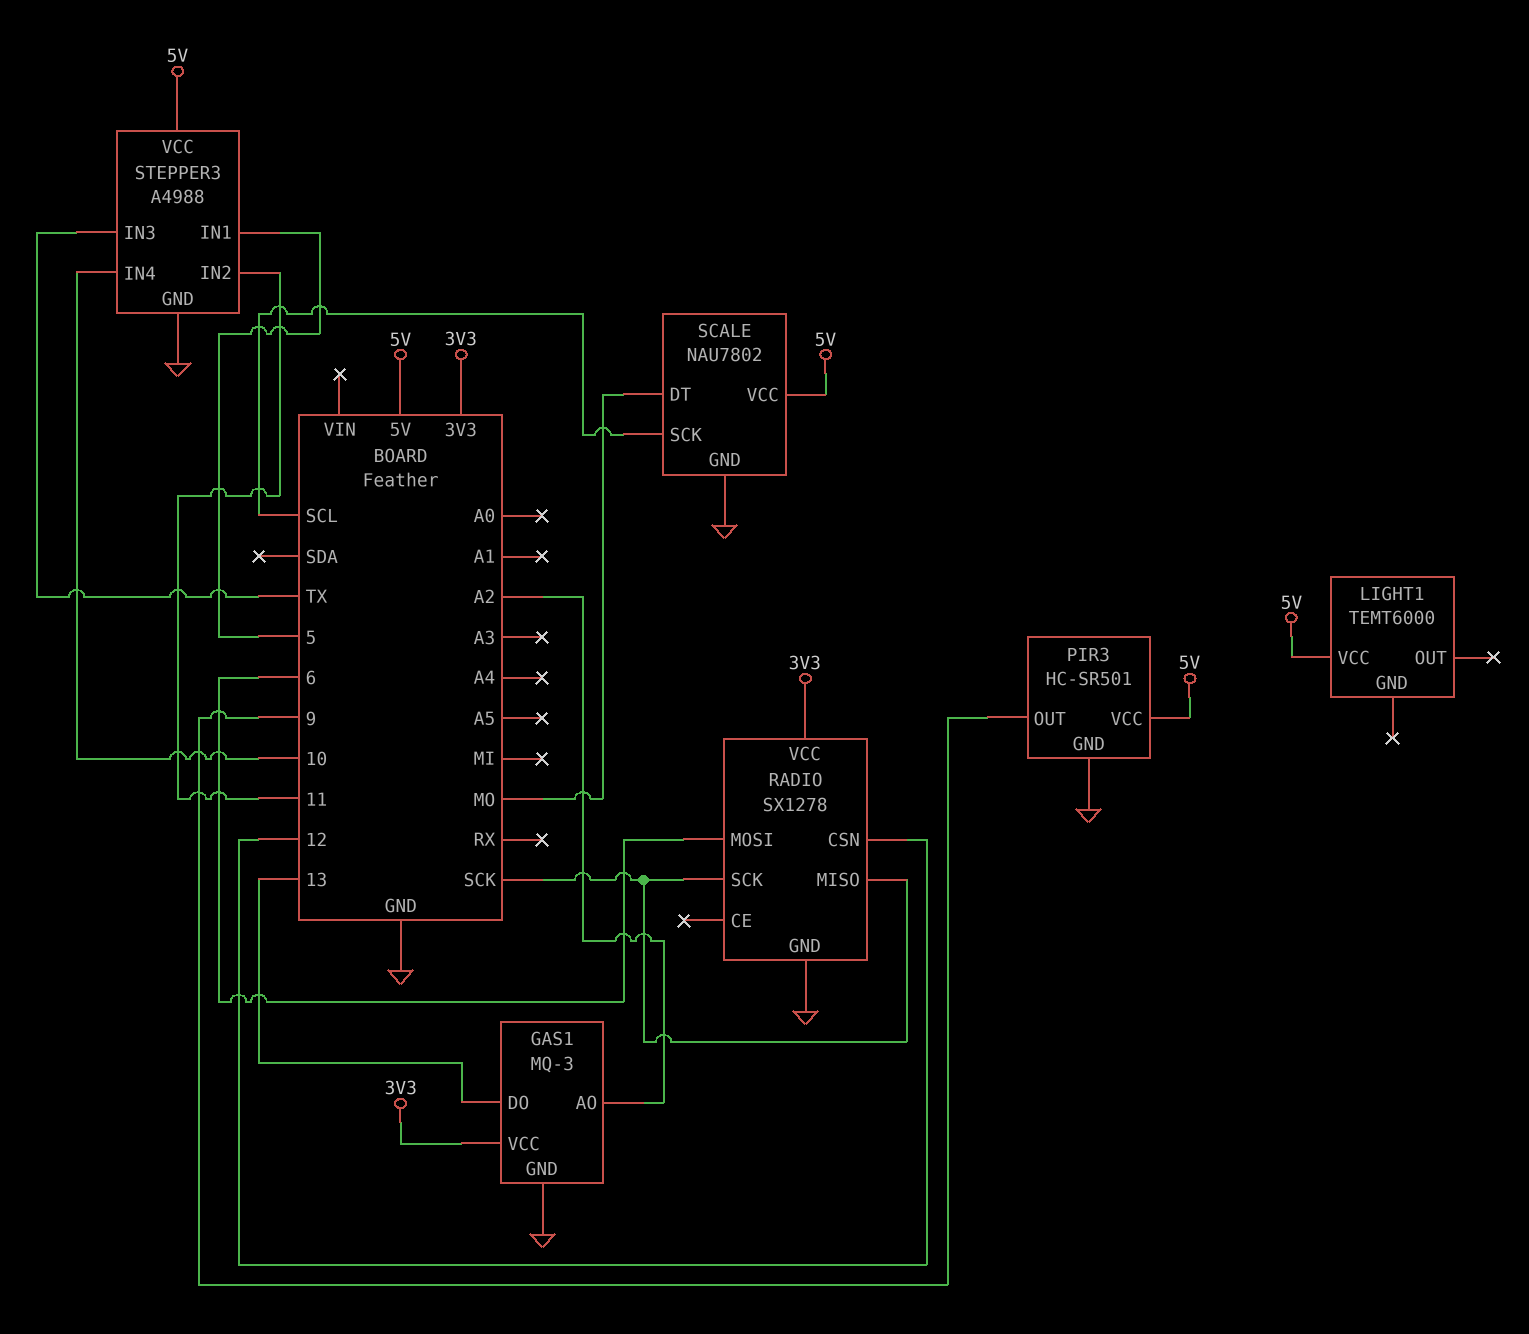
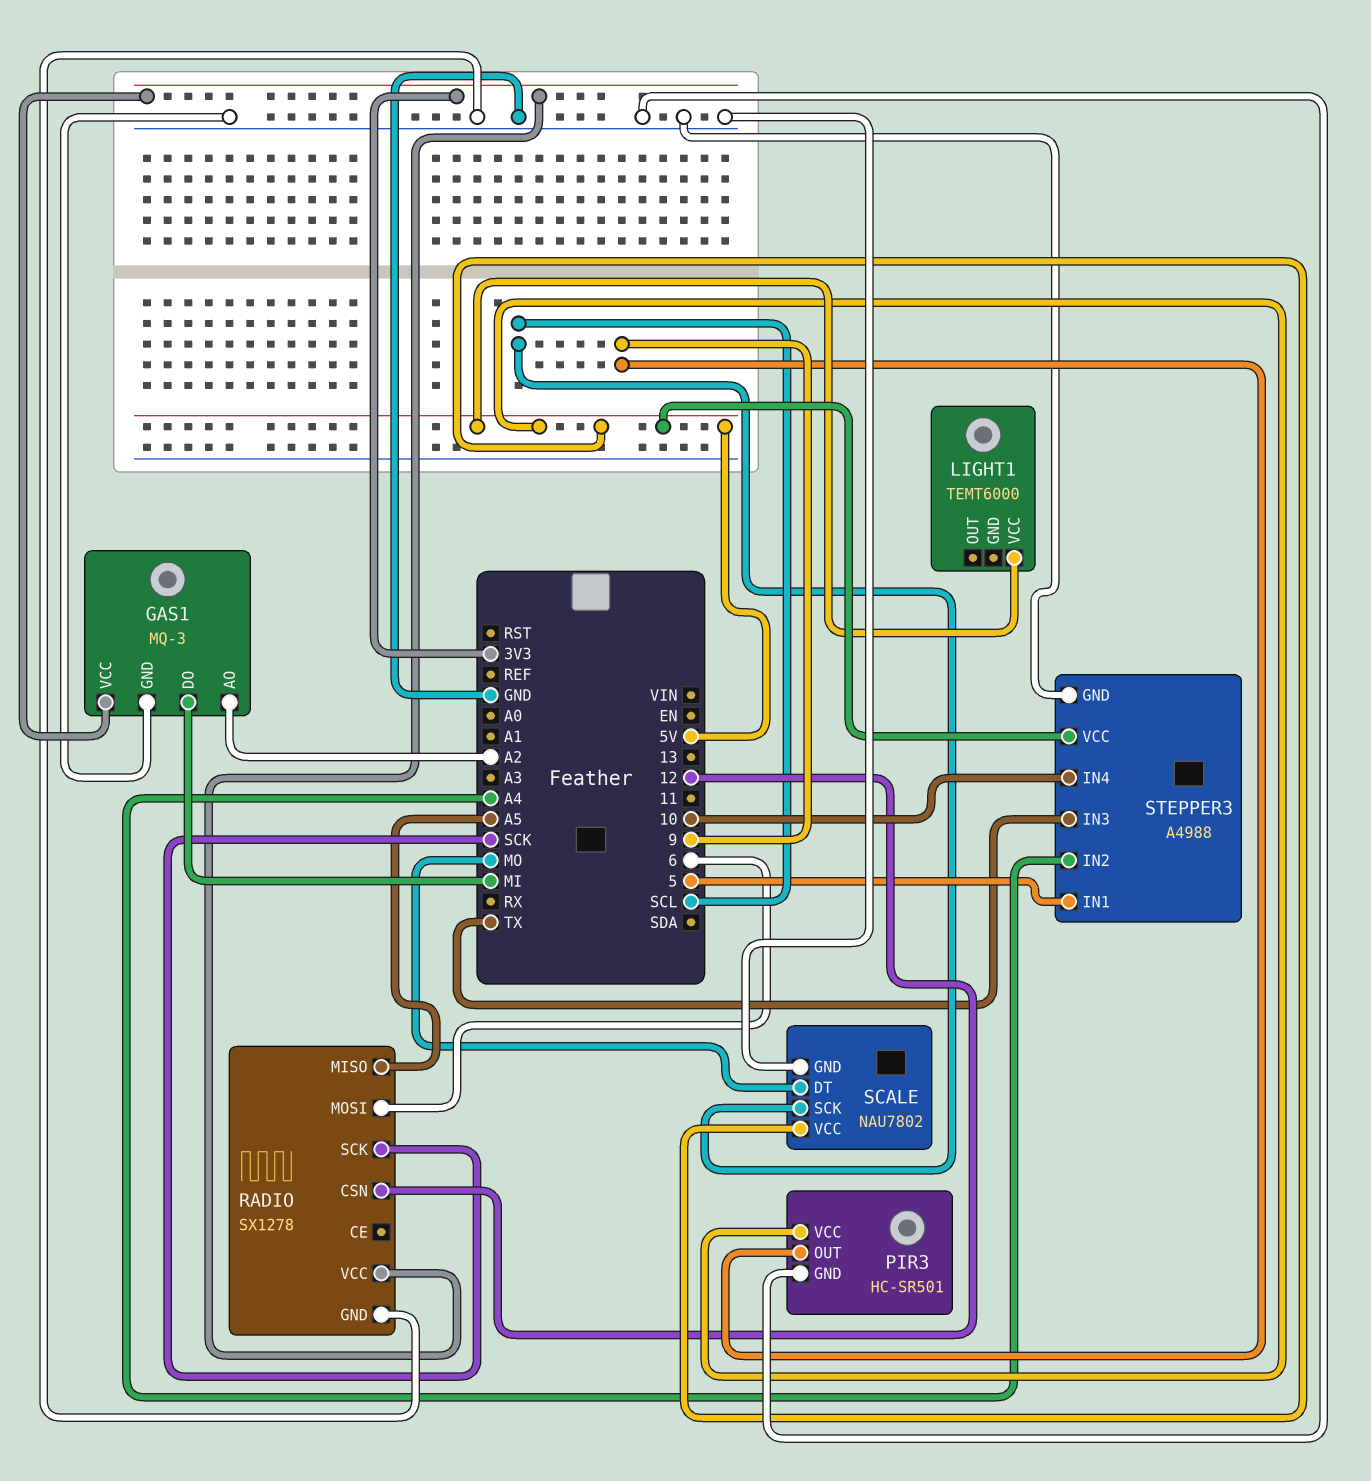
GAS1 pin DO: 13 -> MI
RADIO pin MISO: SCK -> A5
STEPPER3 pin IN2: 11 -> A4

